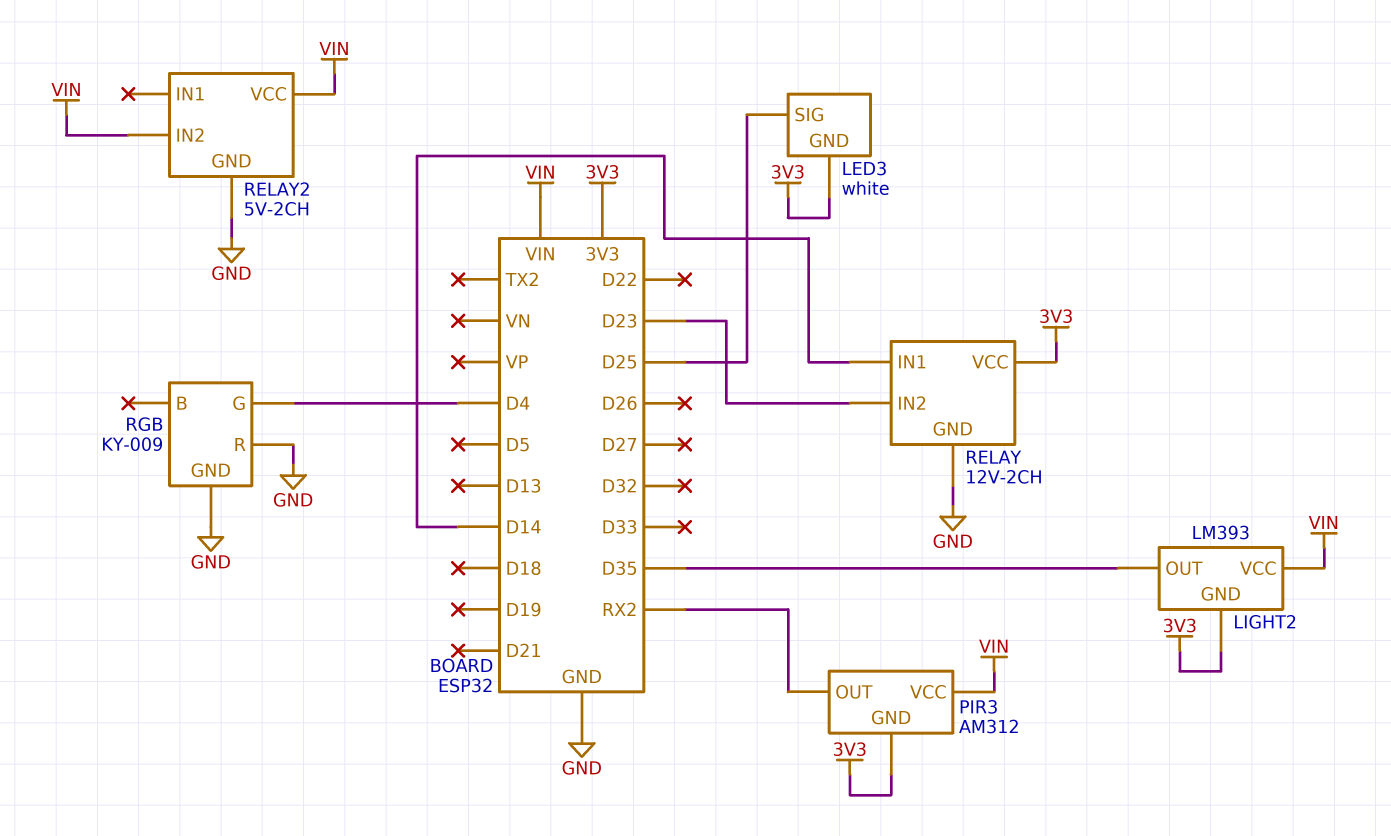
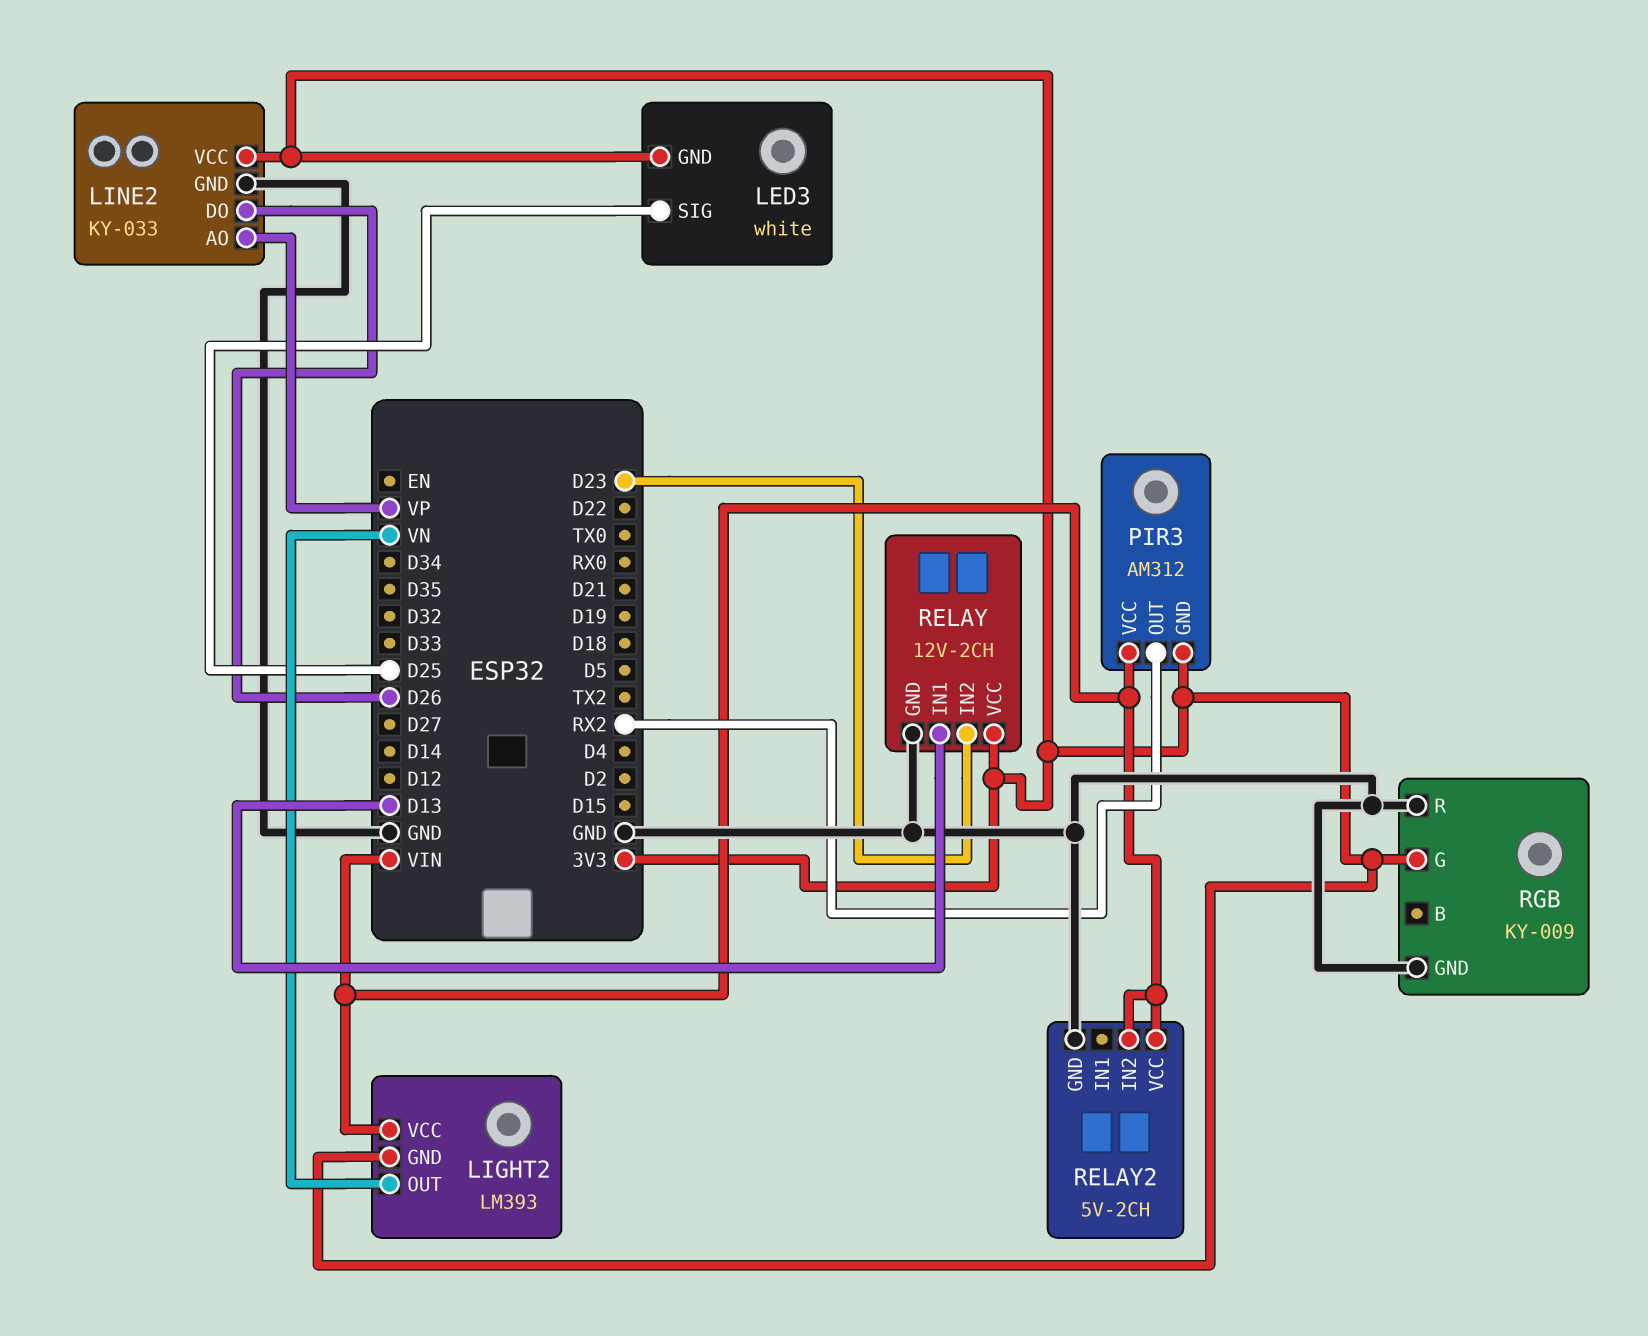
LIGHT2 pin OUT: D35 -> VN
LINE2: none -> KY-033
LINE2 pin AO: none -> VP
LINE2 pin DO: none -> D26
LINE2 pin GND: none -> GND
LINE2 pin VCC: none -> 3V3
RELAY pin IN1: D14 -> D13
RGB pin G: D4 -> 3V3

